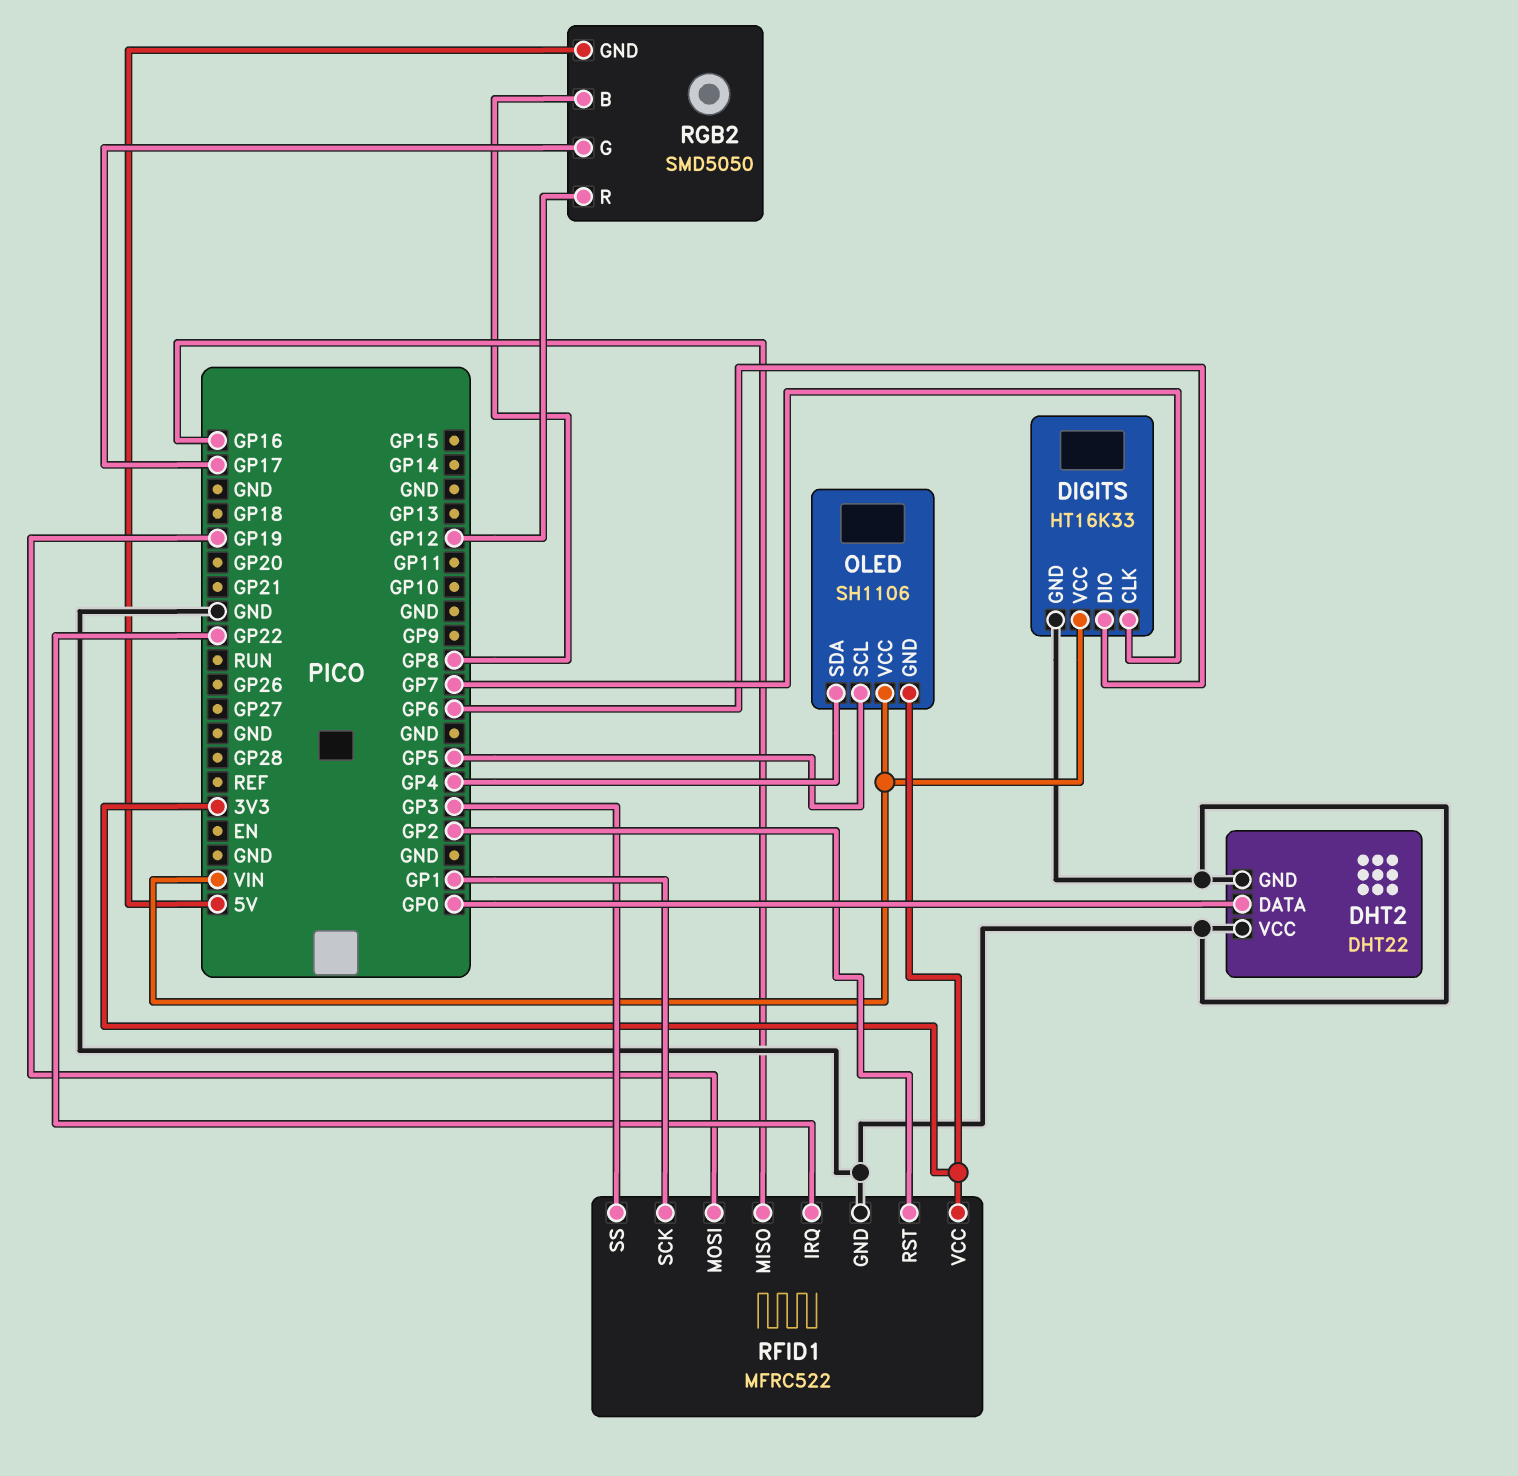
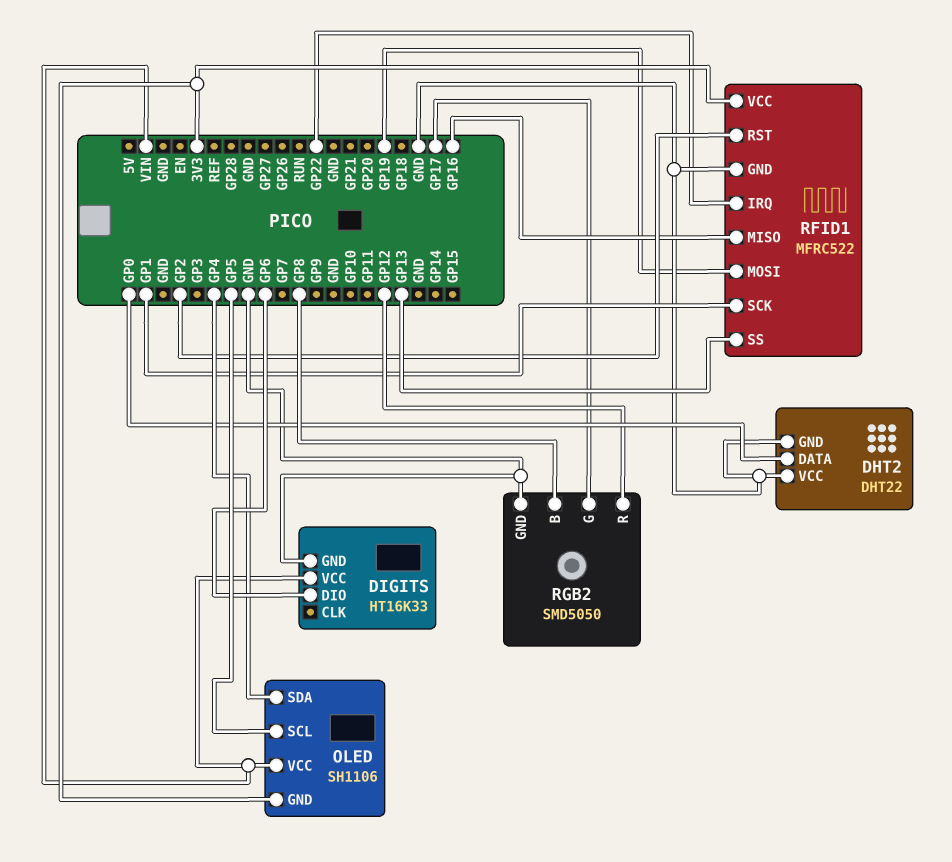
DIGITS pin CLK: GP7 -> none
RFID1 pin SS: GP3 -> GP13
RGB2 pin GND: 5V -> GND

